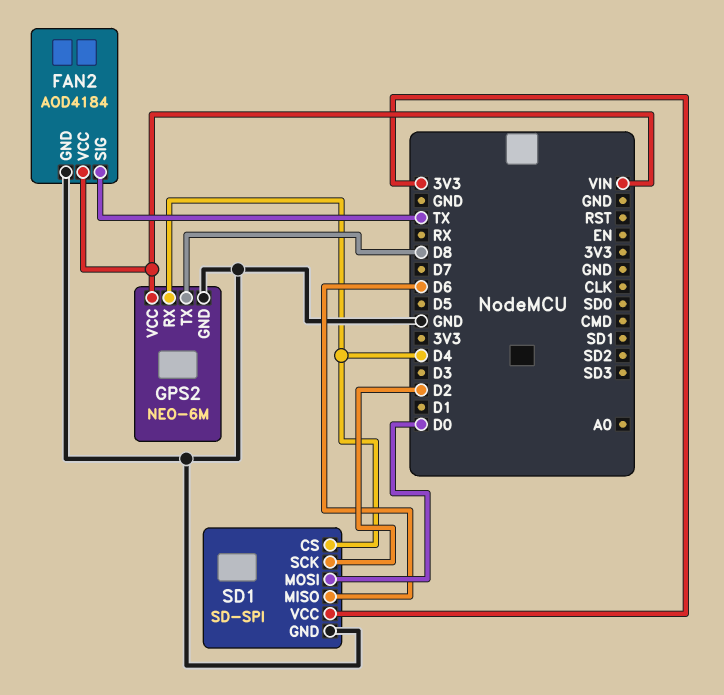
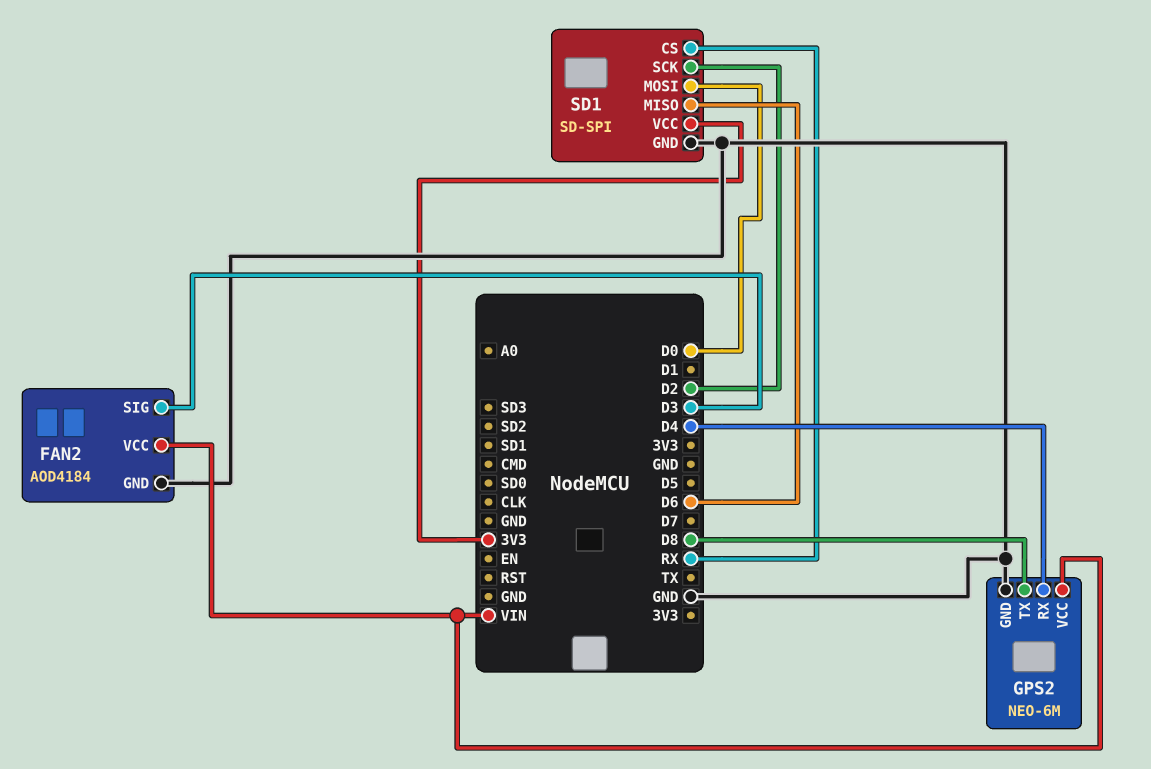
FAN2 pin SIG: TX -> D3
SD1 pin CS: D4 -> RX

